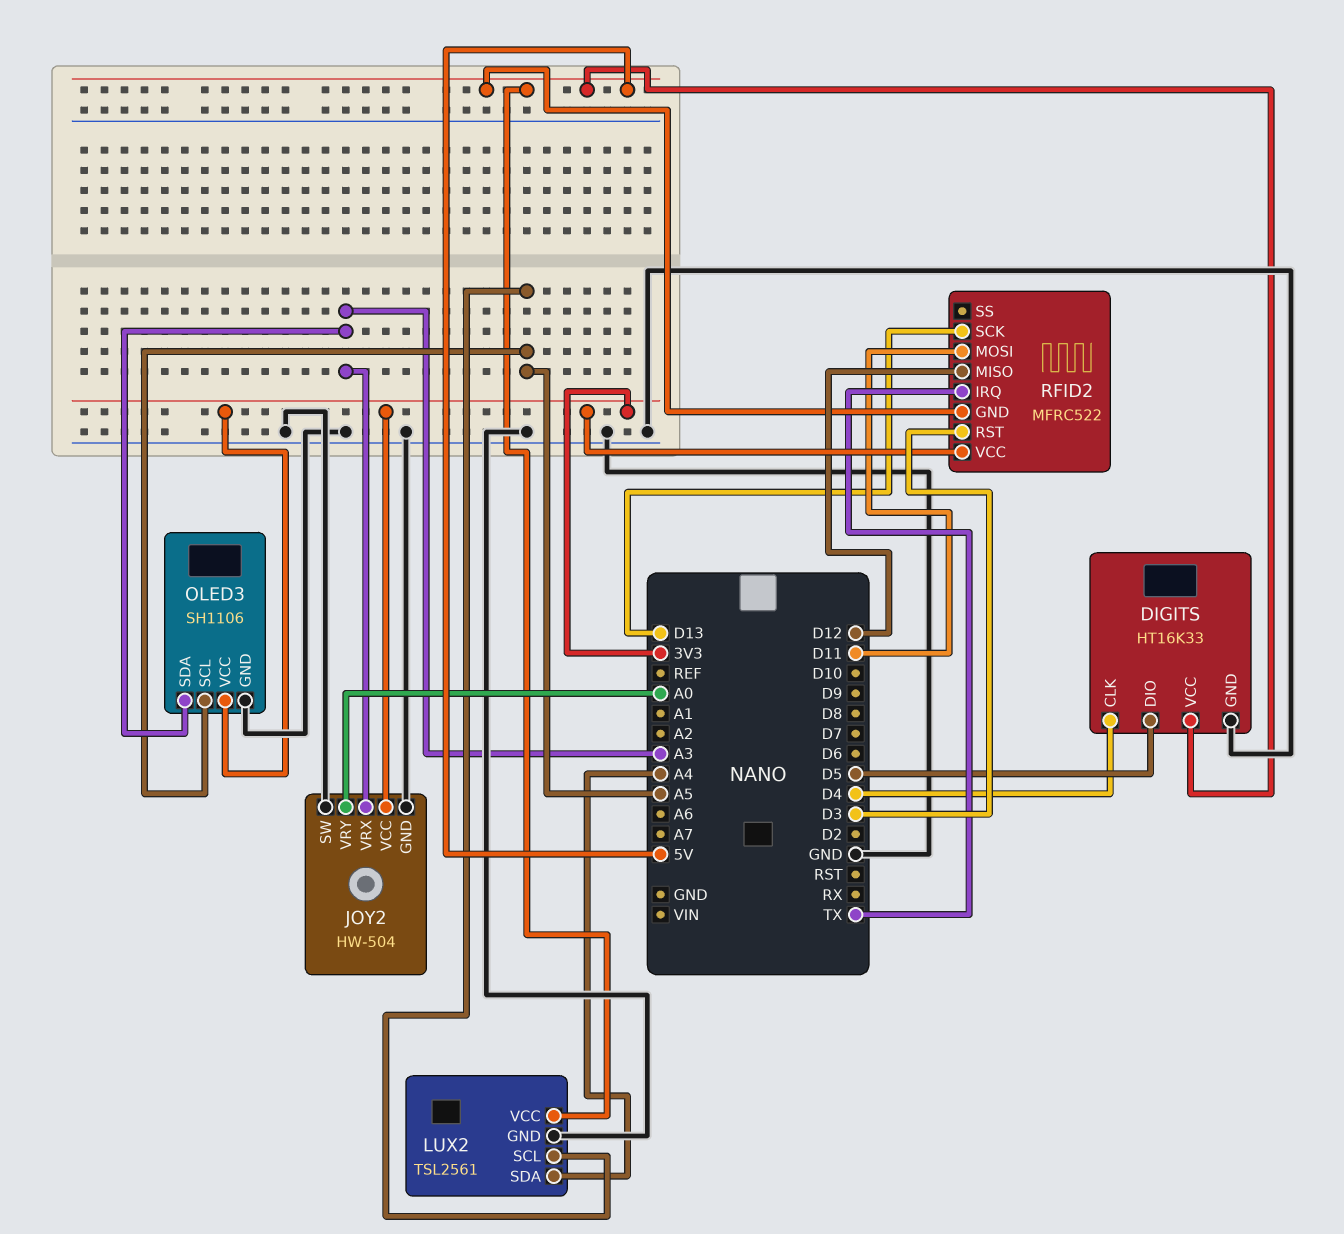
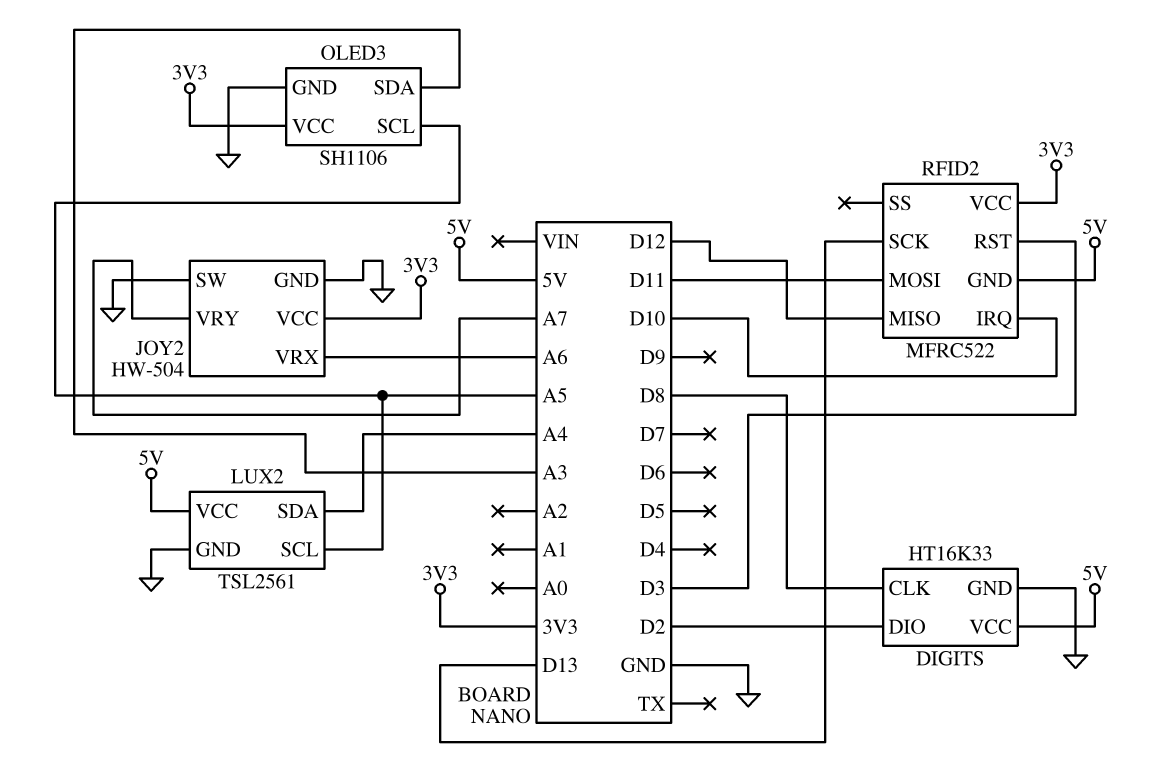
DIGITS pin CLK: D4 -> D8
DIGITS pin DIO: D5 -> D2
JOY2 pin VRX: A3 -> A6
JOY2 pin VRY: A0 -> A7
RFID2 pin IRQ: TX -> D10

